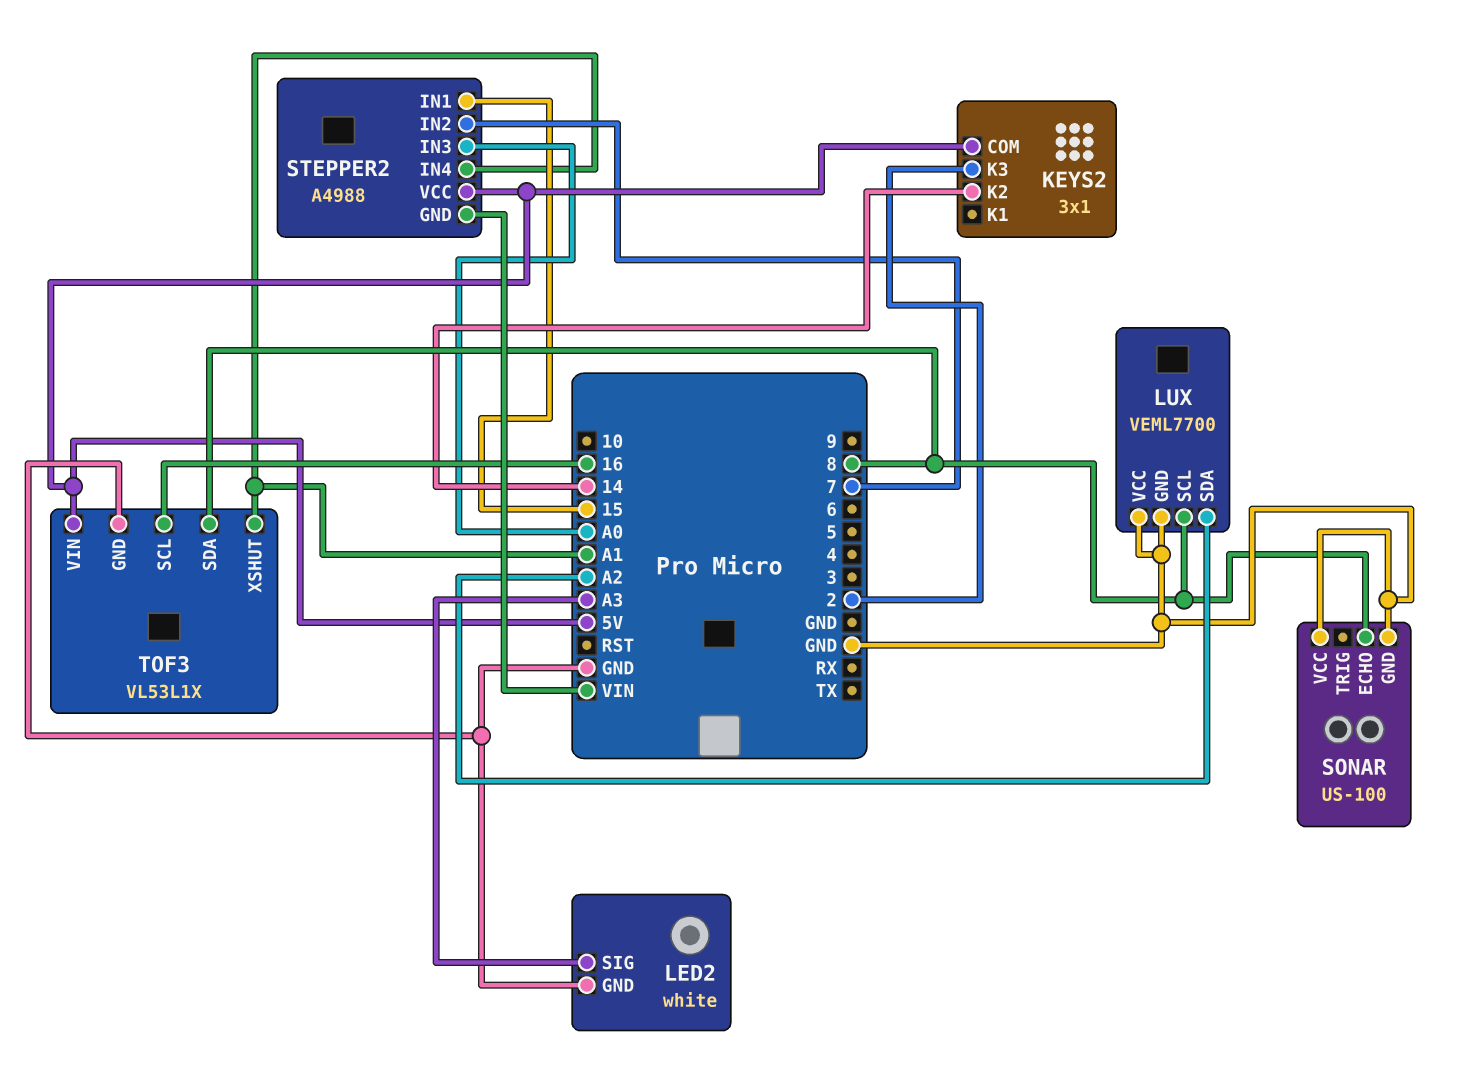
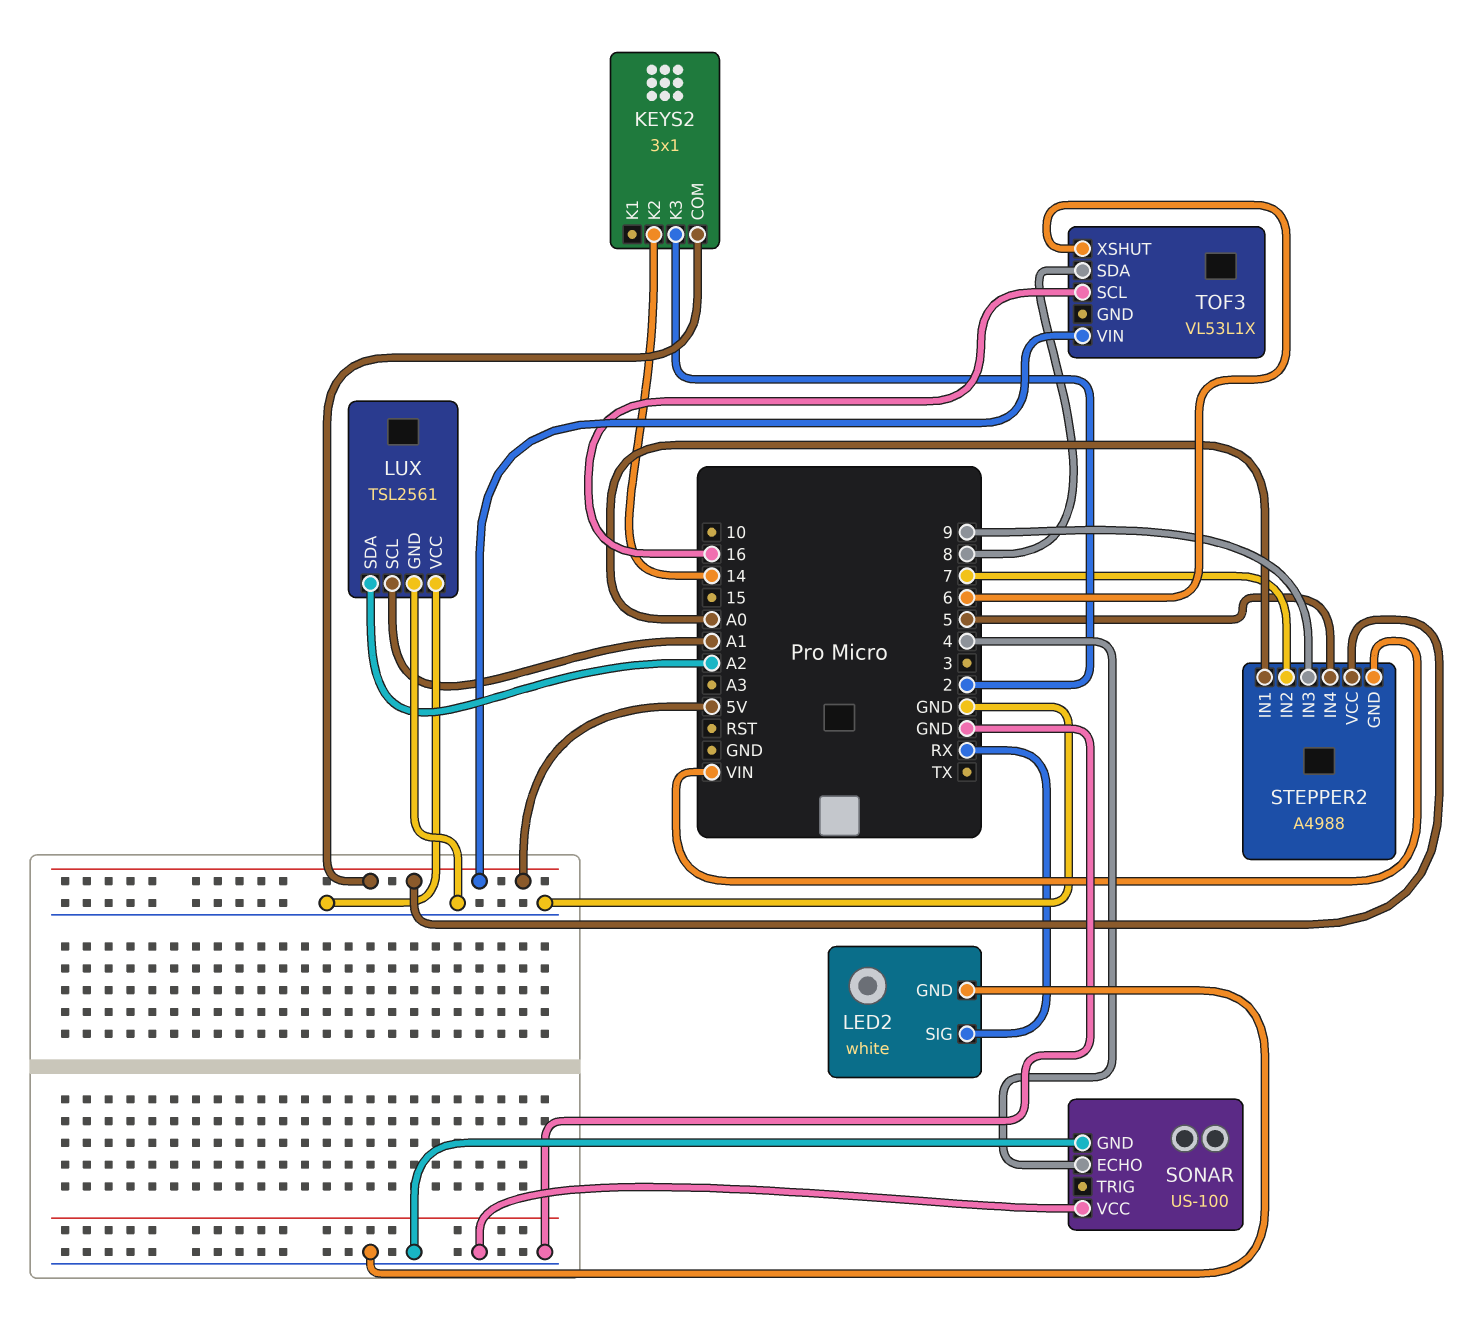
LED2 pin SIG: A3 -> RX
LUX: VEML7700 -> TSL2561
LUX pin SCL: 8 -> A1
SONAR pin ECHO: 8 -> 4
STEPPER2 pin IN1: 15 -> A0
STEPPER2 pin IN3: A0 -> 9
STEPPER2 pin IN4: A1 -> 5
TOF3 pin GND: GND -> none
TOF3 pin XSHUT: A1 -> 6

